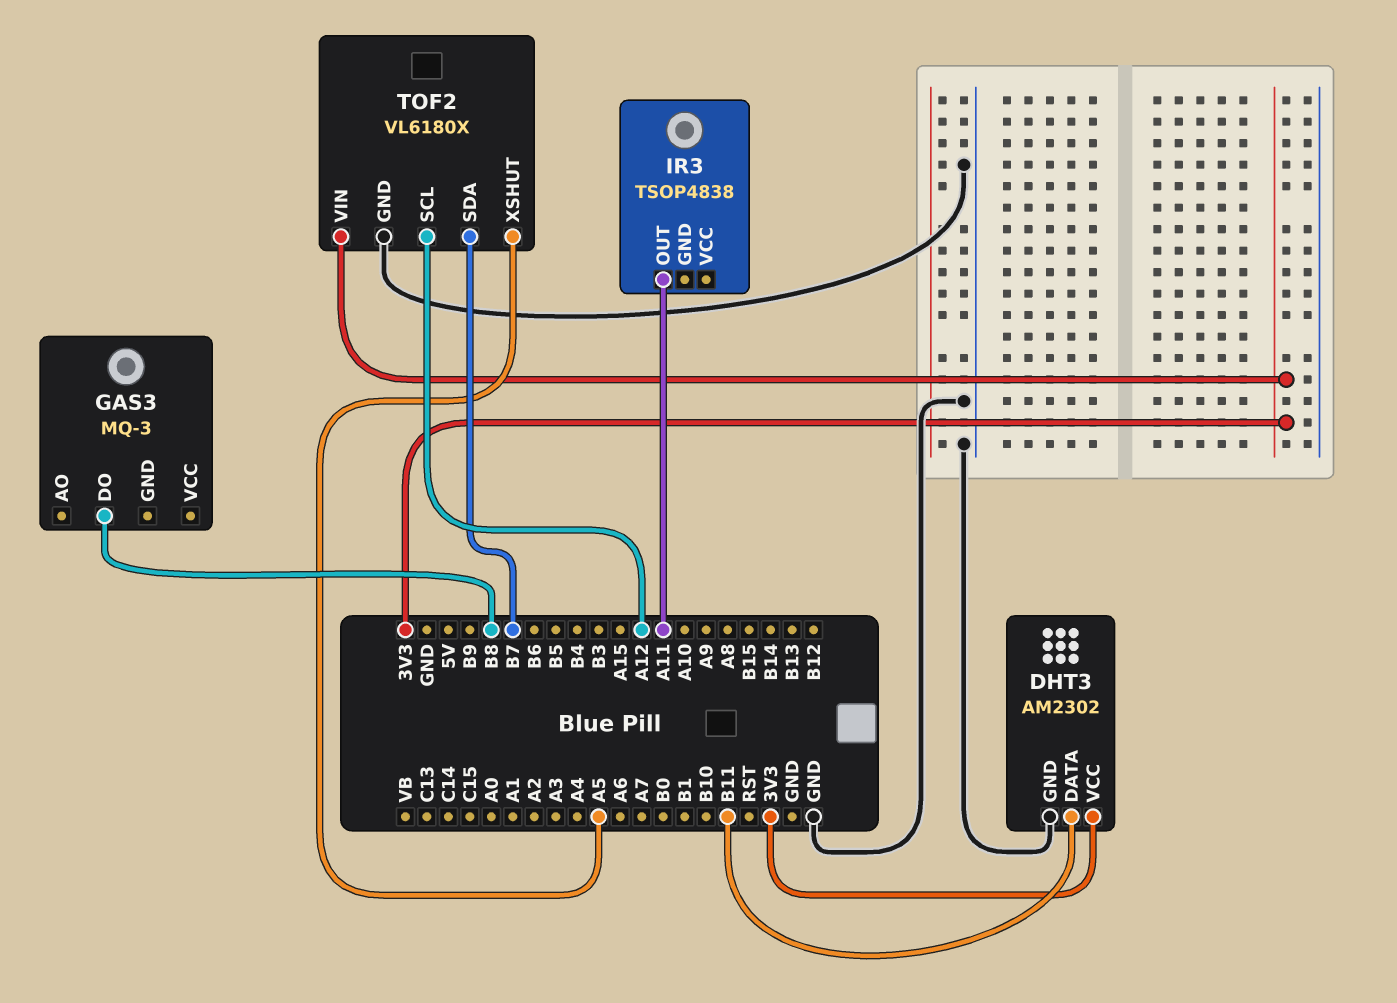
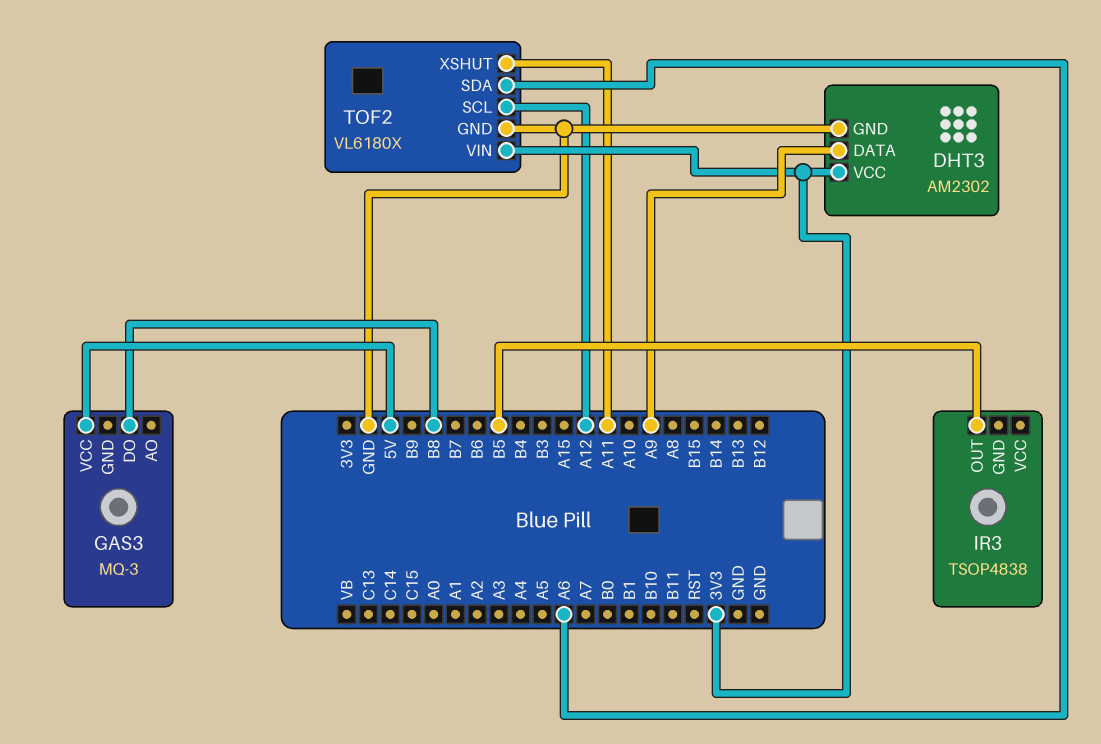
DHT3 pin DATA: B11 -> A9
GAS3 pin VCC: none -> 5V
IR3 pin OUT: A11 -> B5
TOF2 pin SDA: B7 -> A6
TOF2 pin XSHUT: A5 -> A11

